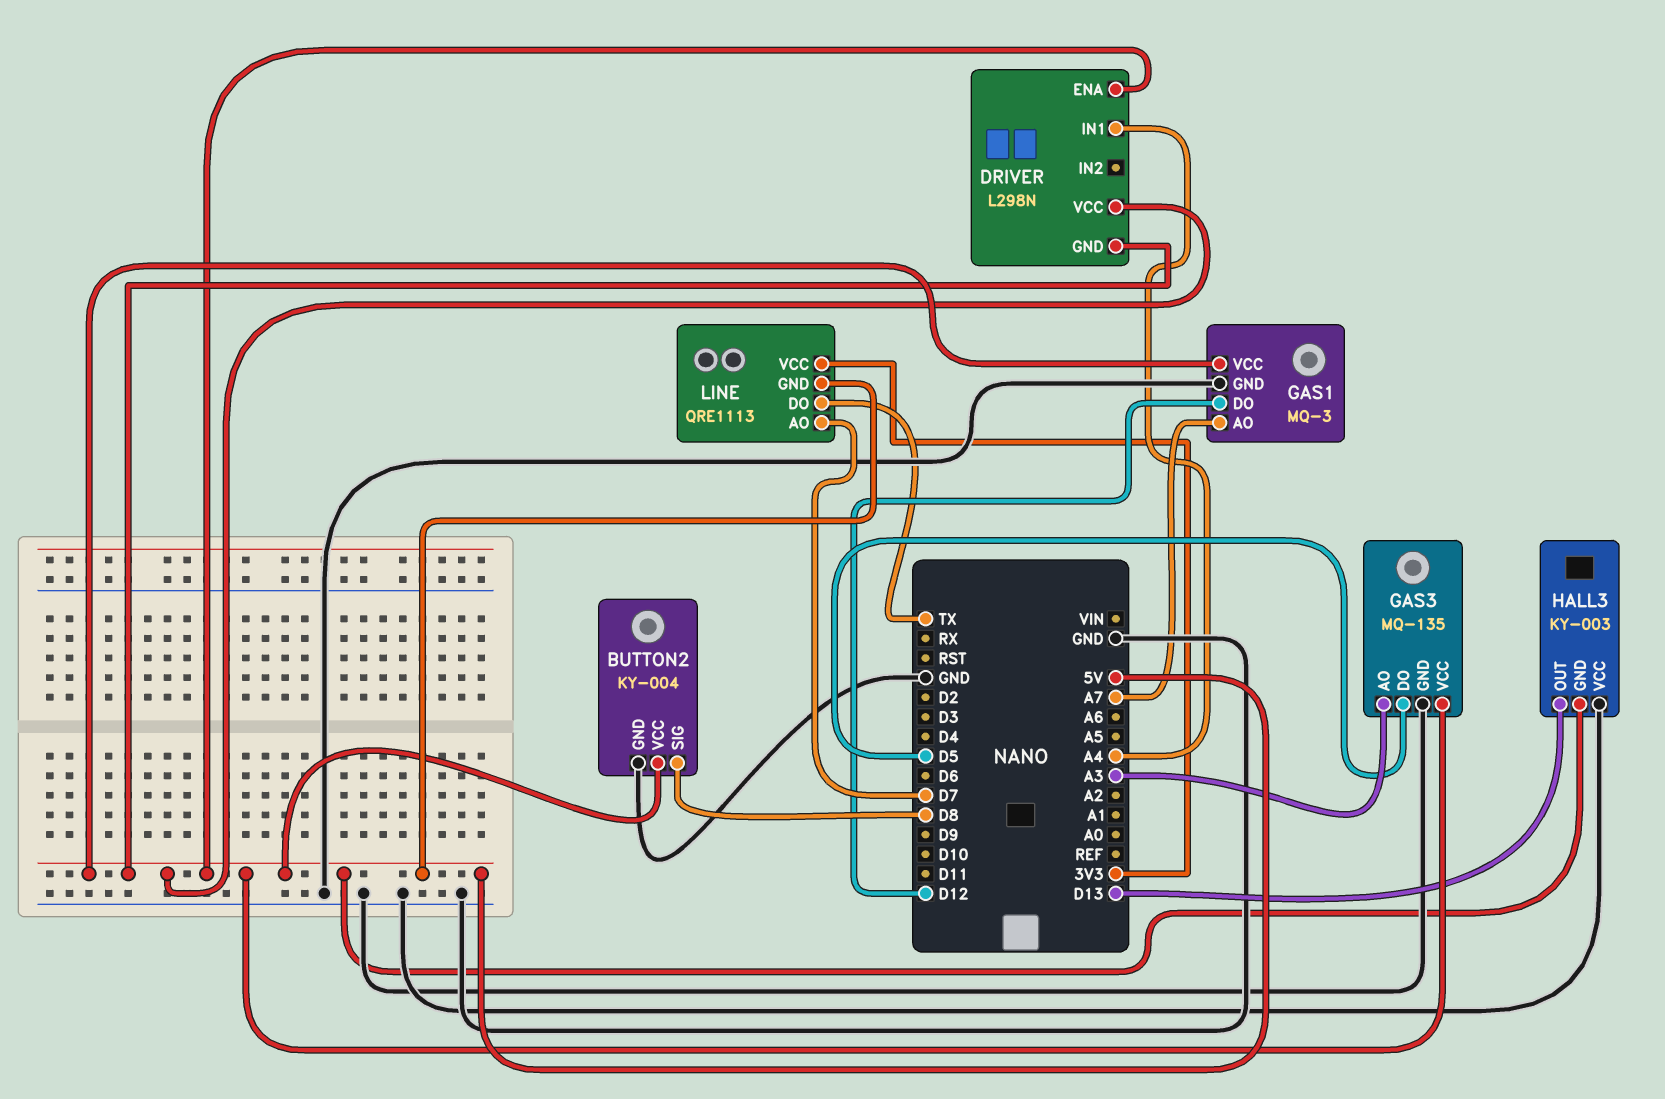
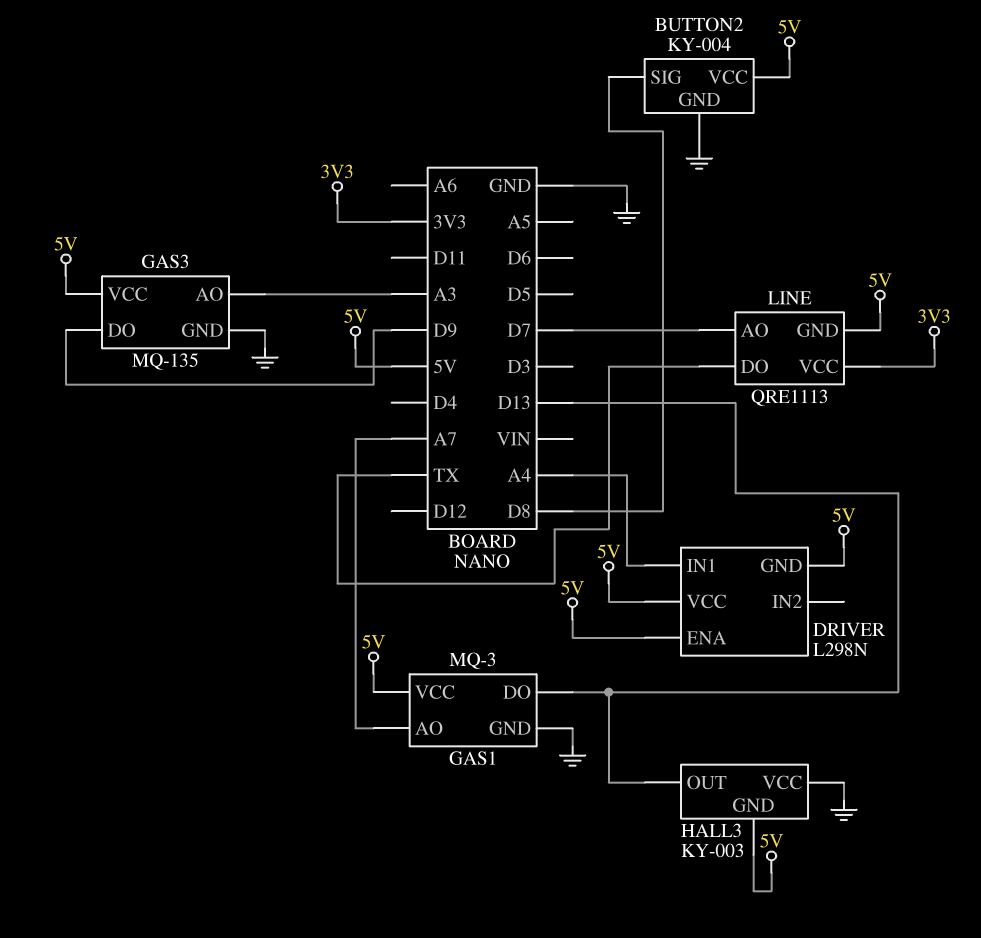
GAS1 pin DO: D12 -> D13
GAS3 pin DO: D5 -> D9

